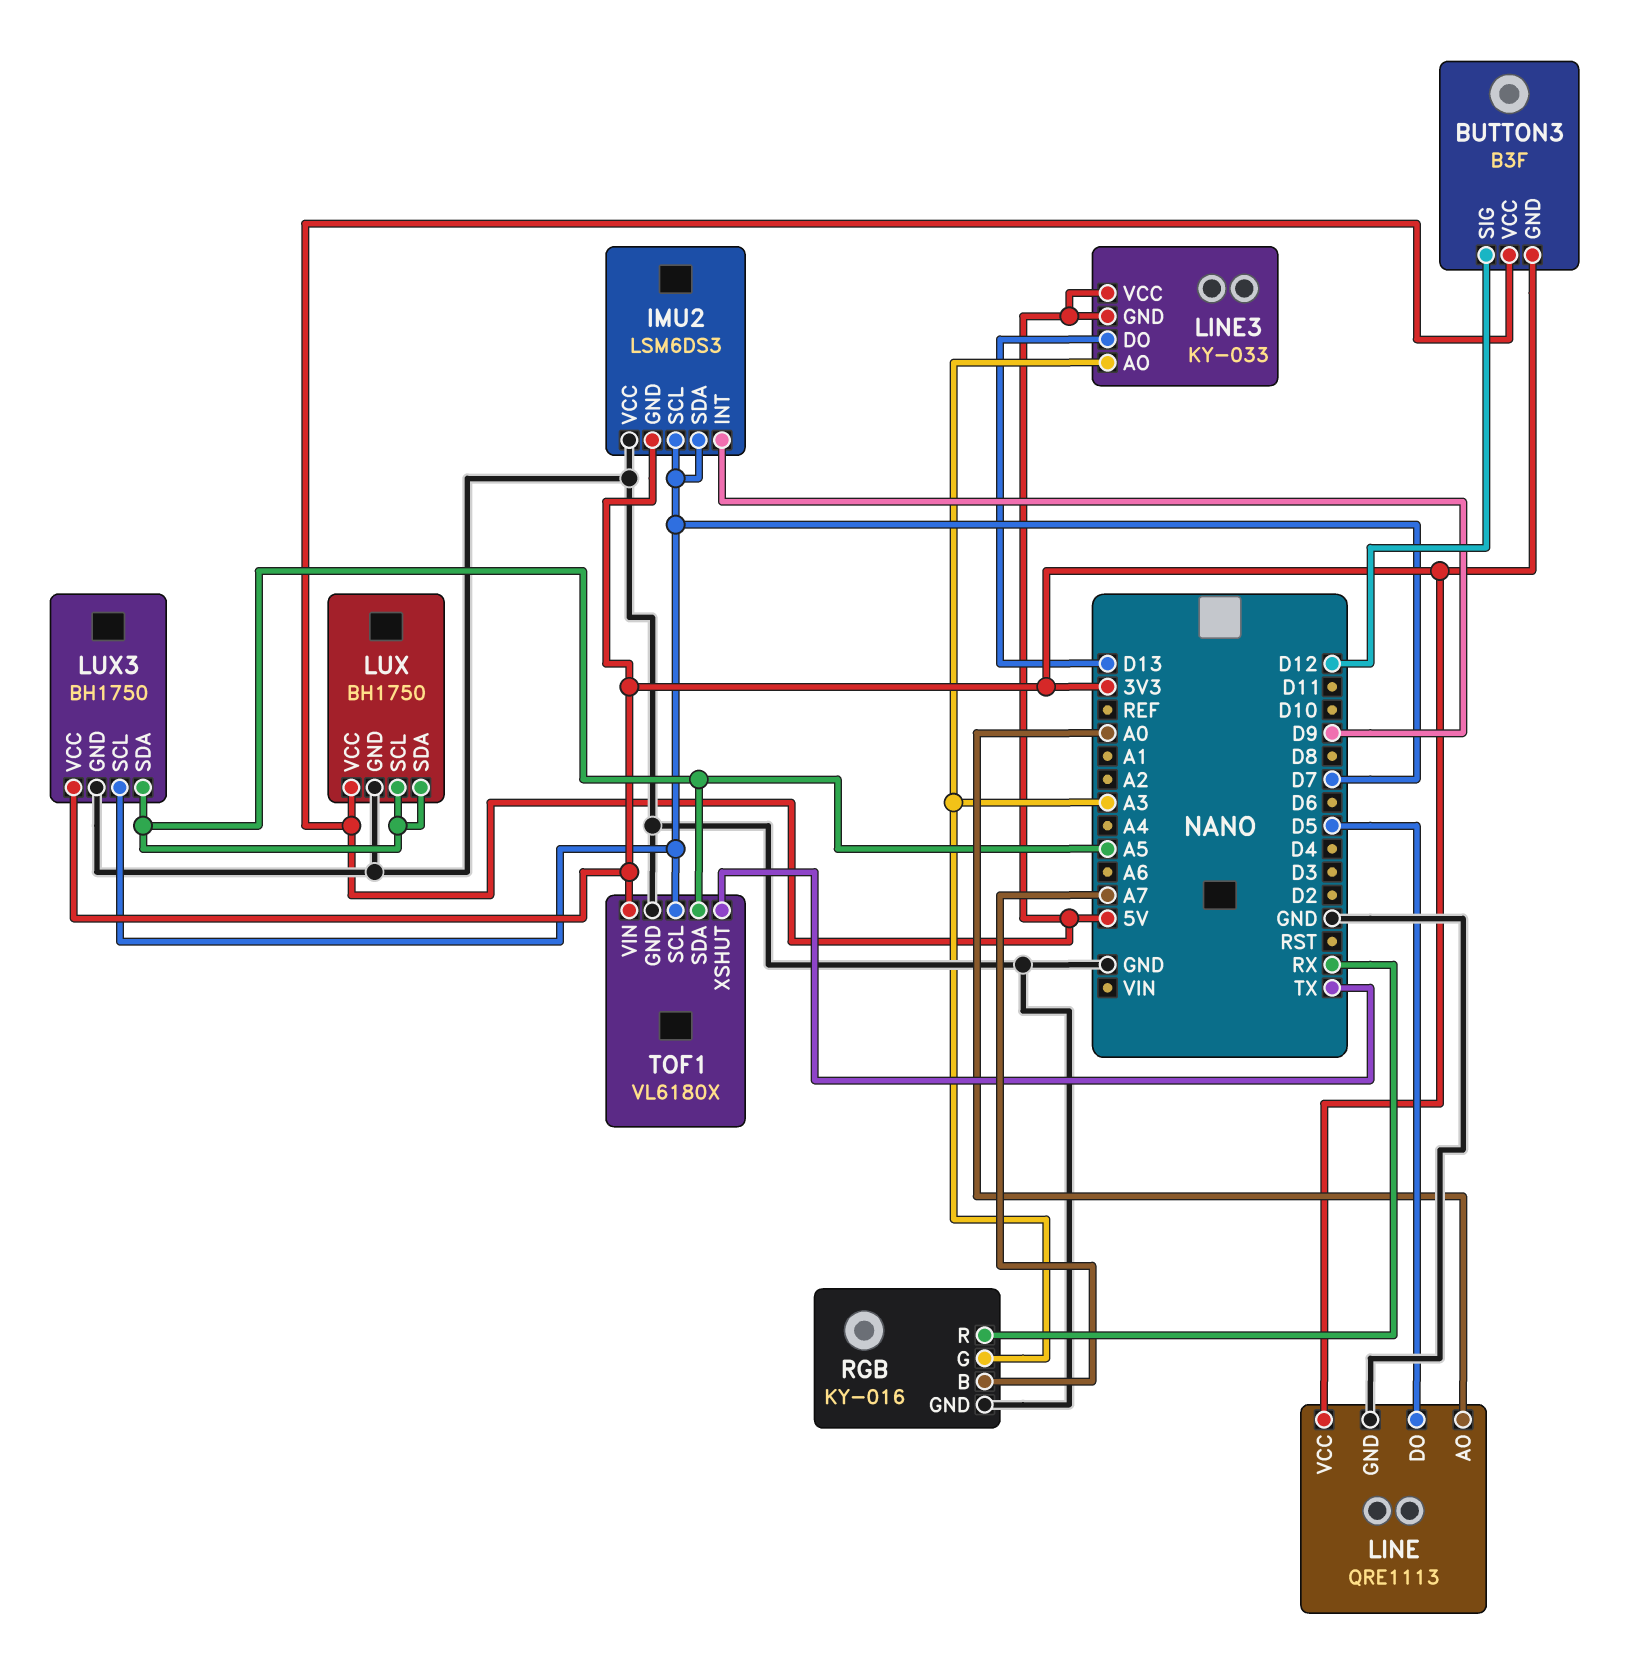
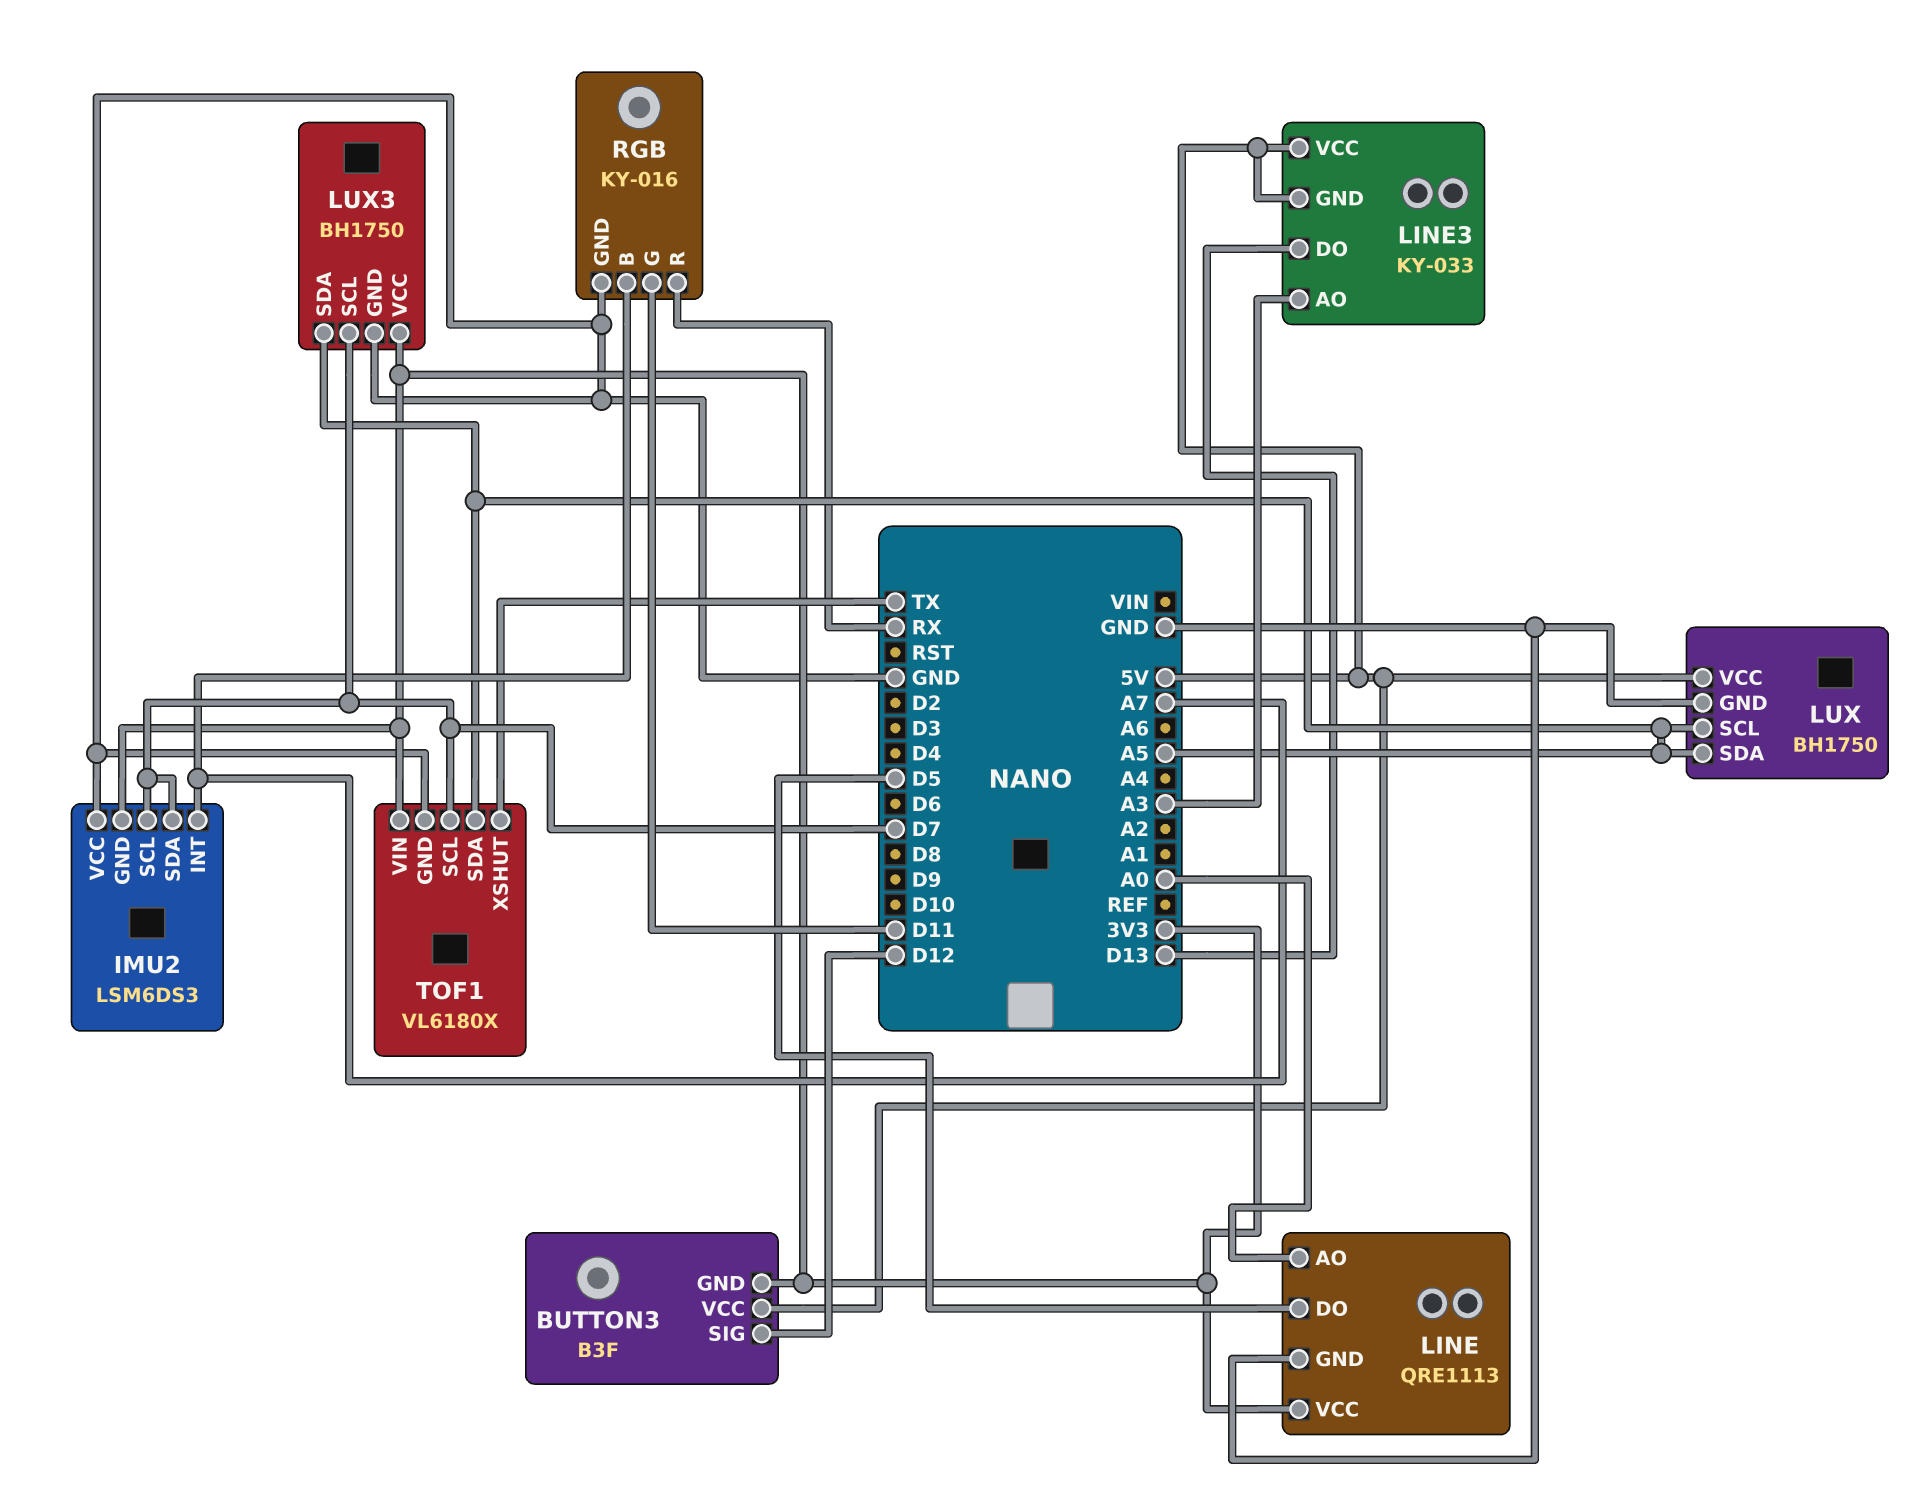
IMU2 pin INT: D9 -> A7
RGB pin G: A3 -> D11

